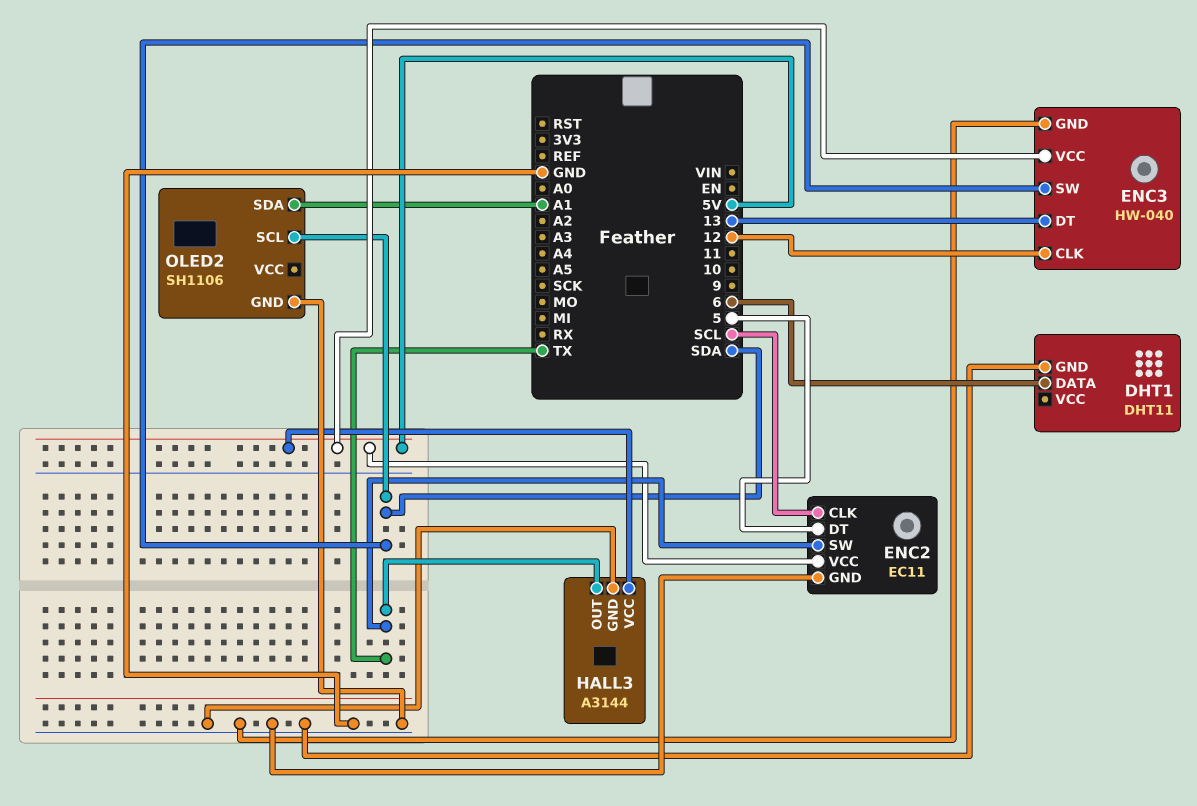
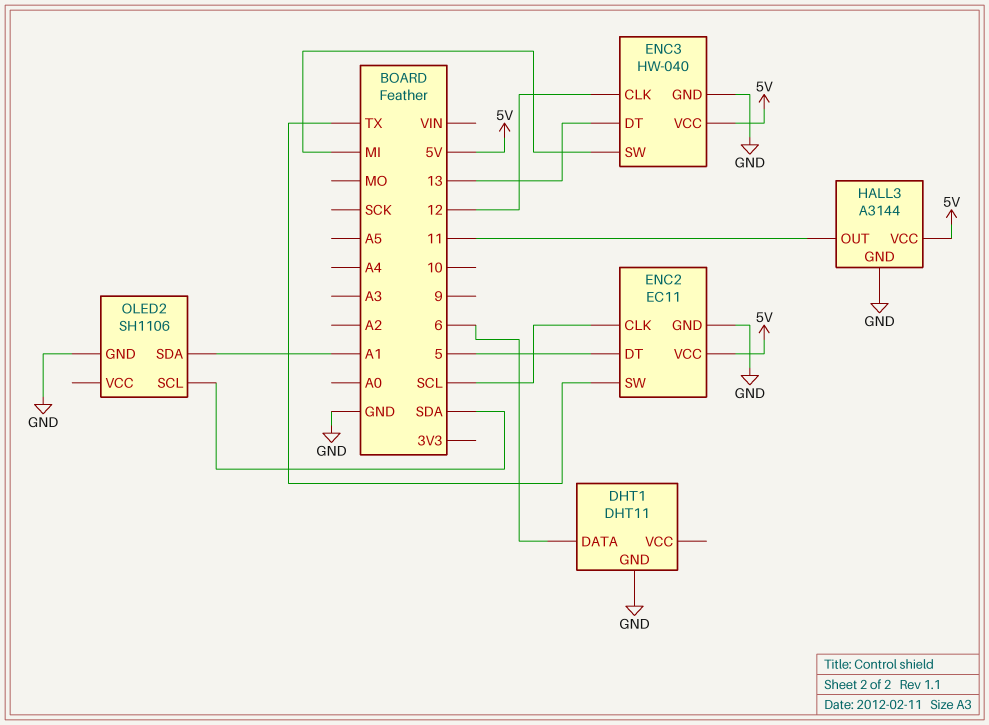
ENC3 pin SW: SDA -> MI
HALL3 pin OUT: TX -> 11

